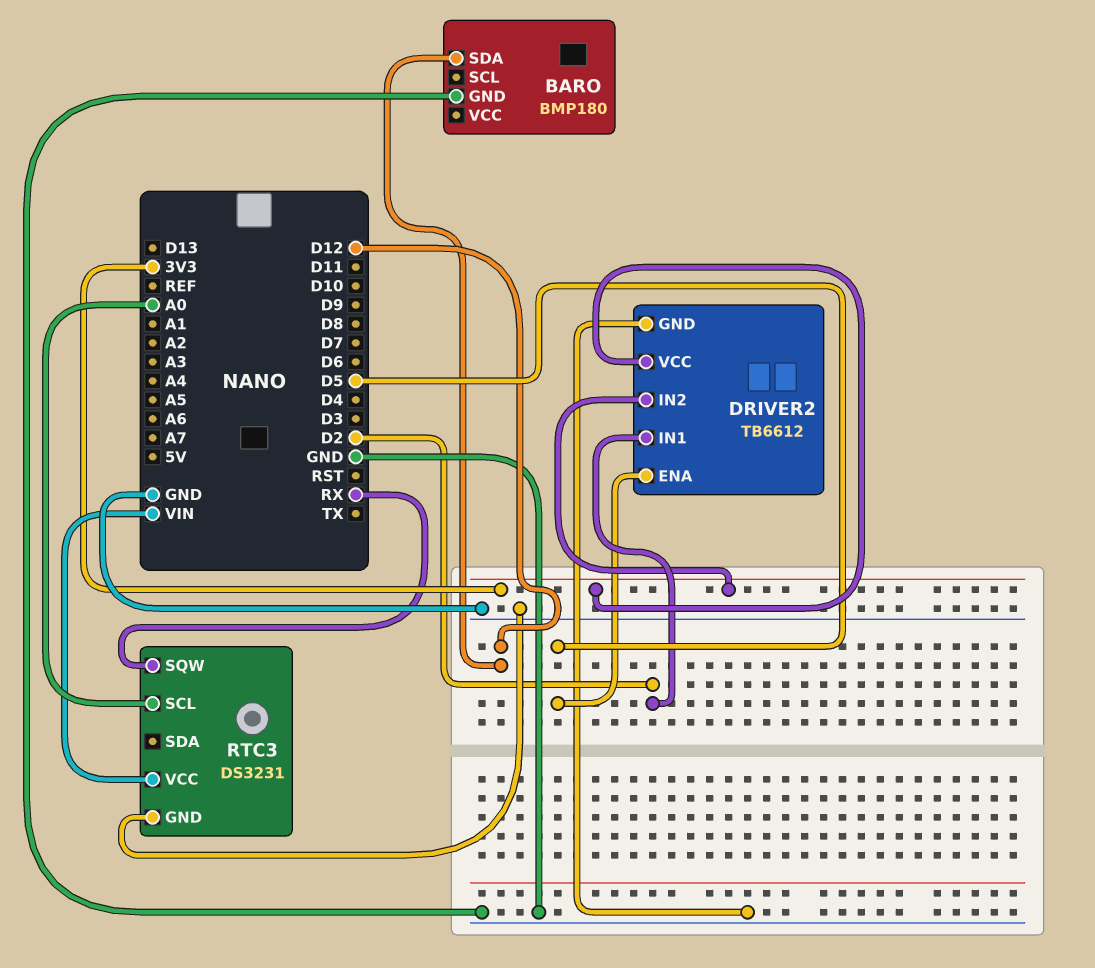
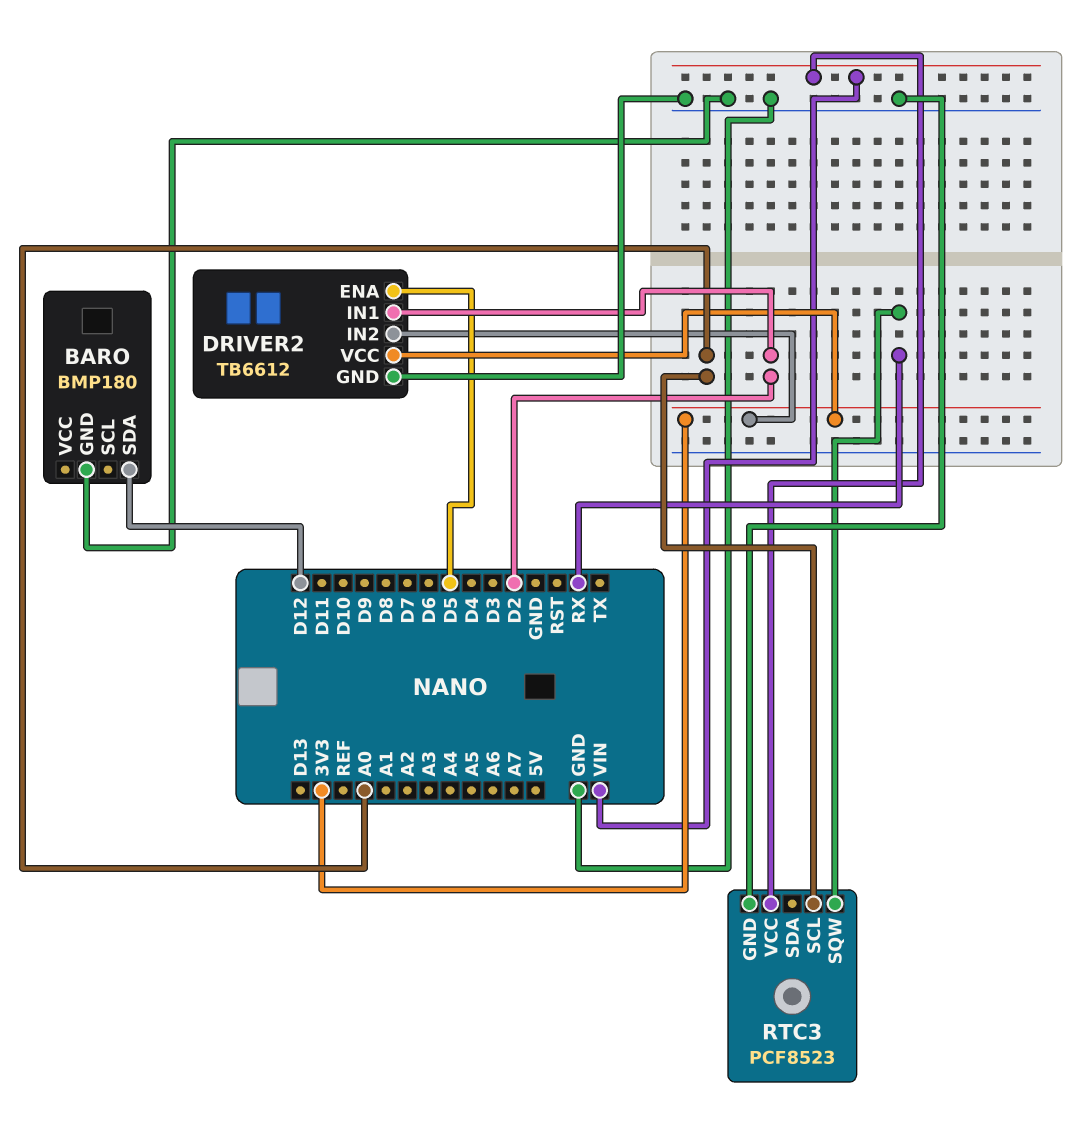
RTC3: DS3231 -> PCF8523

